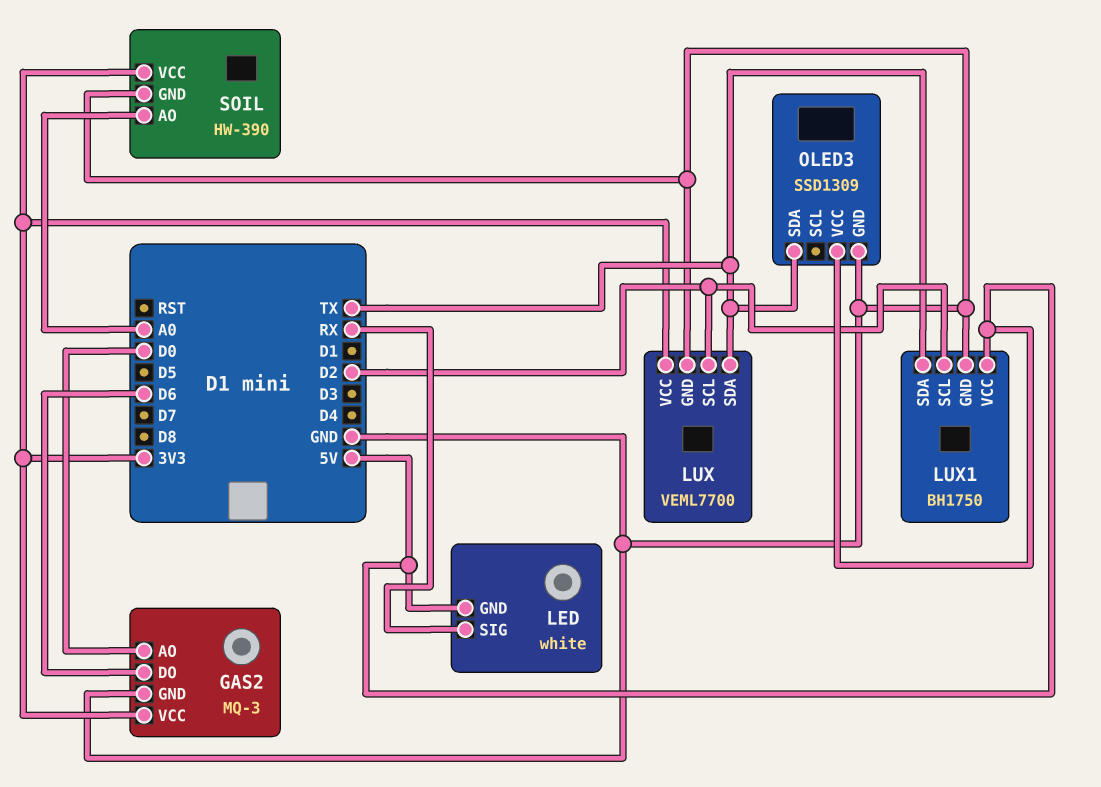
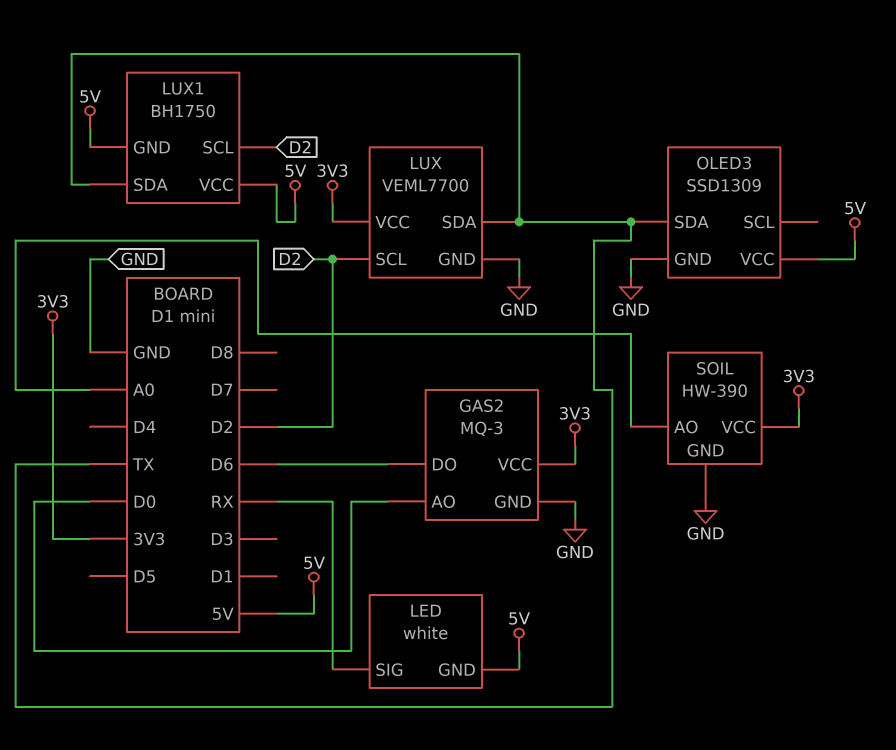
LUX1 pin GND: GND -> 5V

